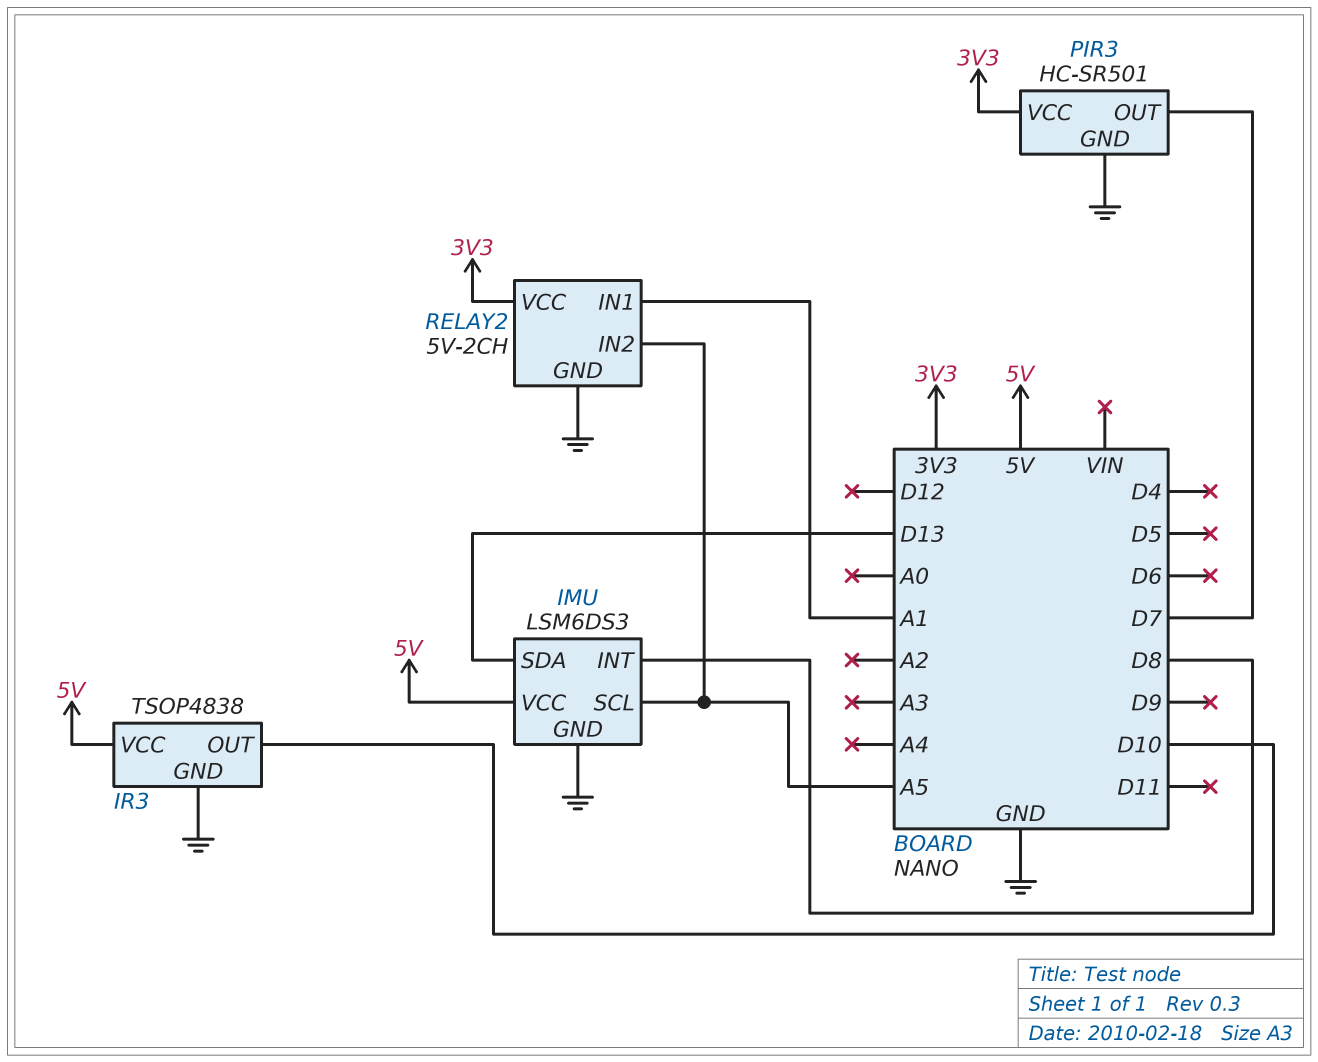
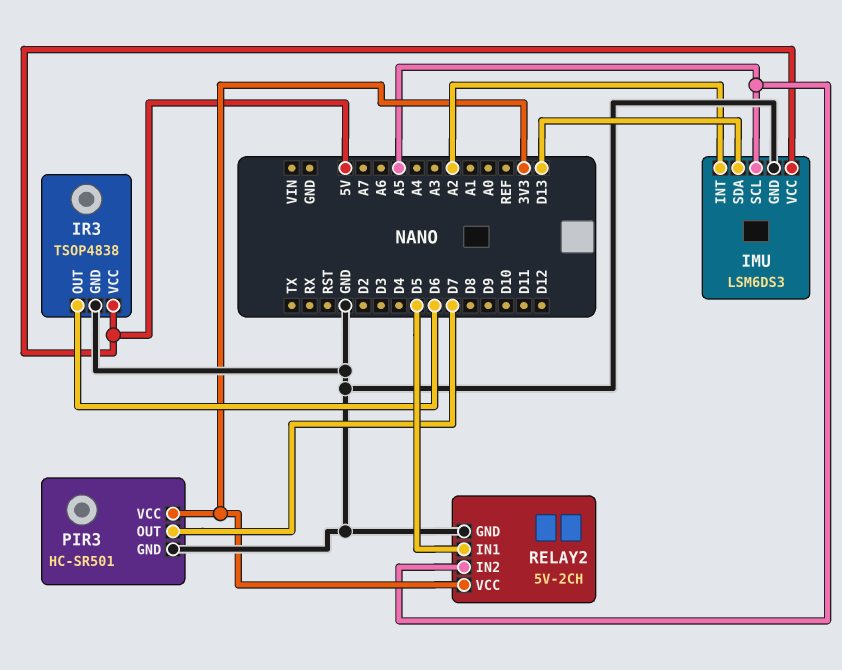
IMU pin INT: D8 -> A2
IR3 pin OUT: D10 -> D6
RELAY2 pin IN1: A1 -> D5

